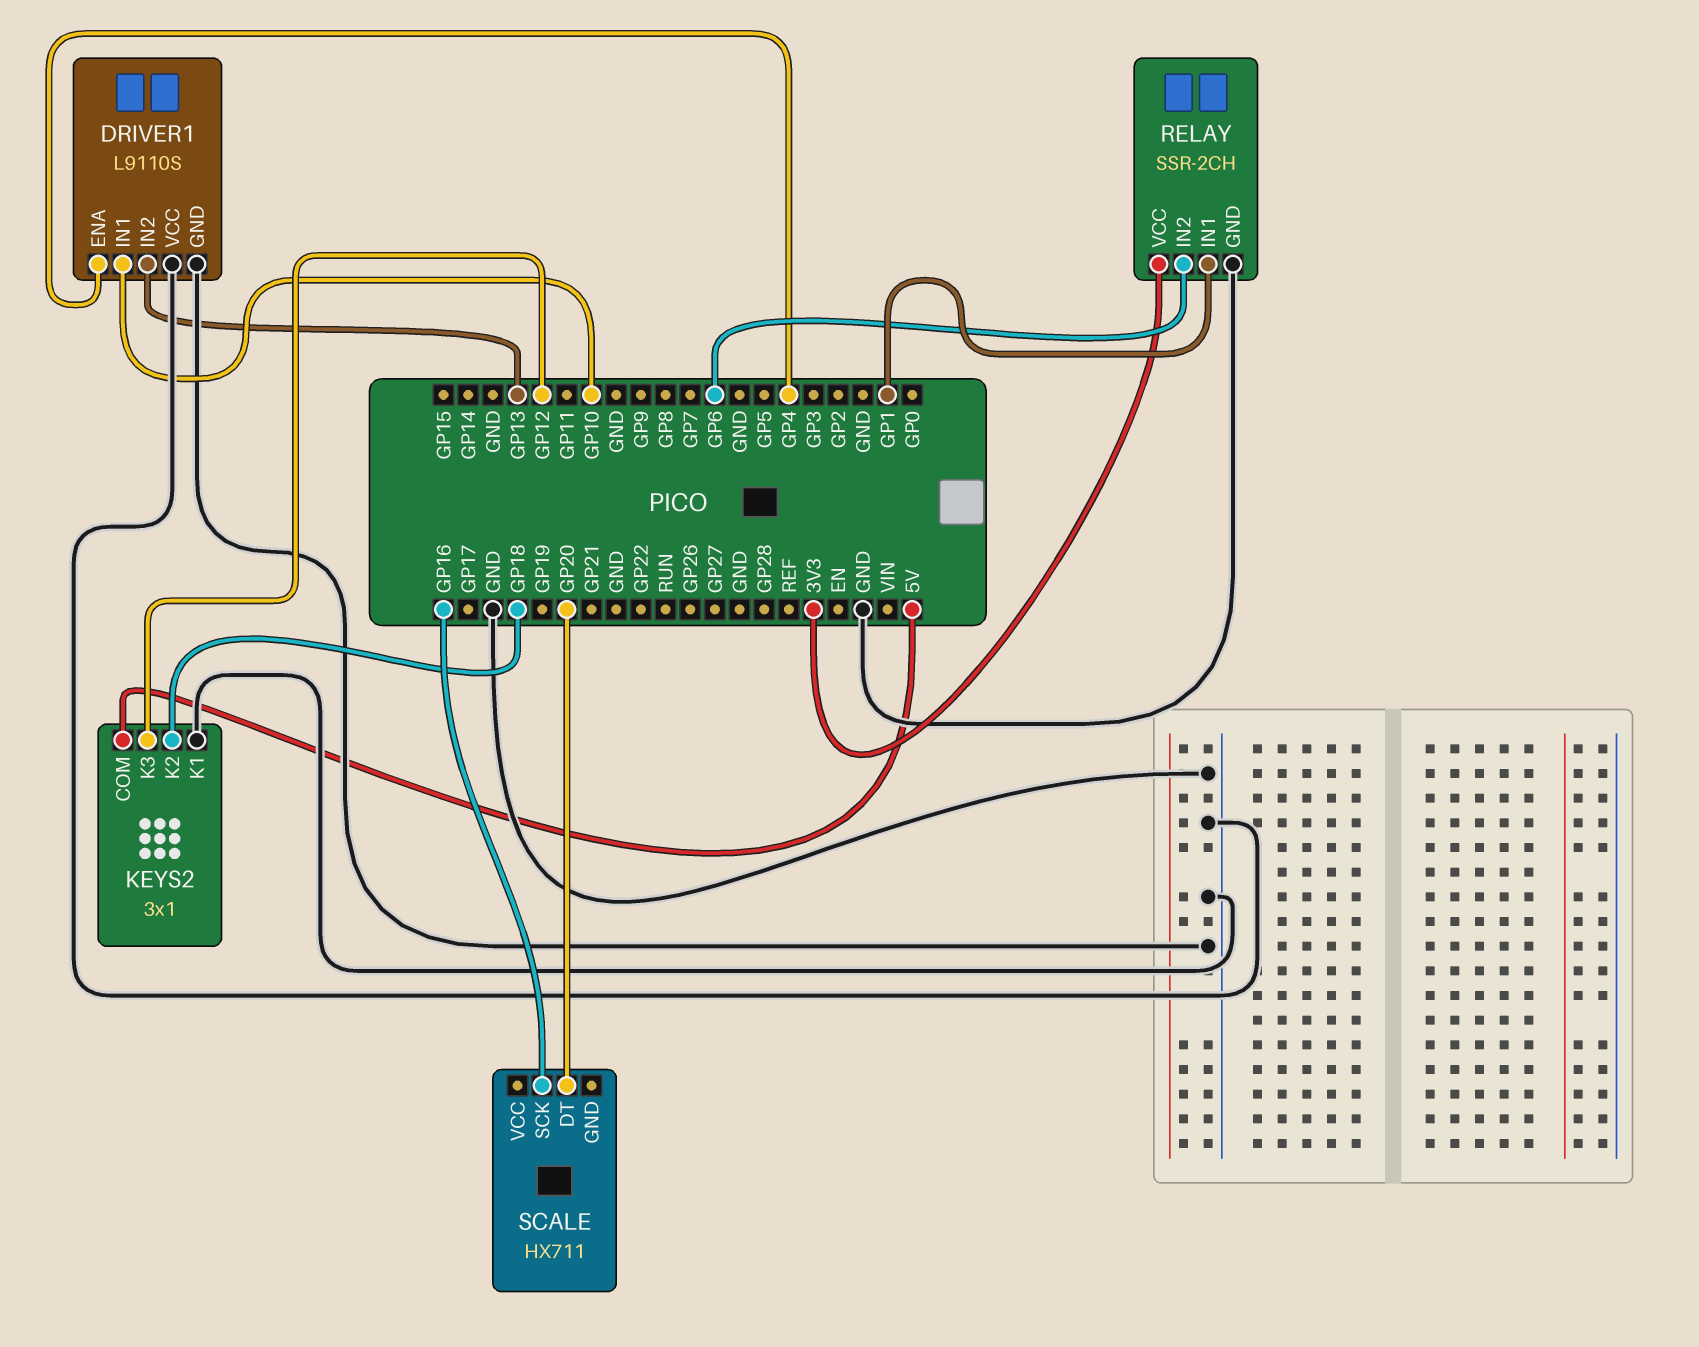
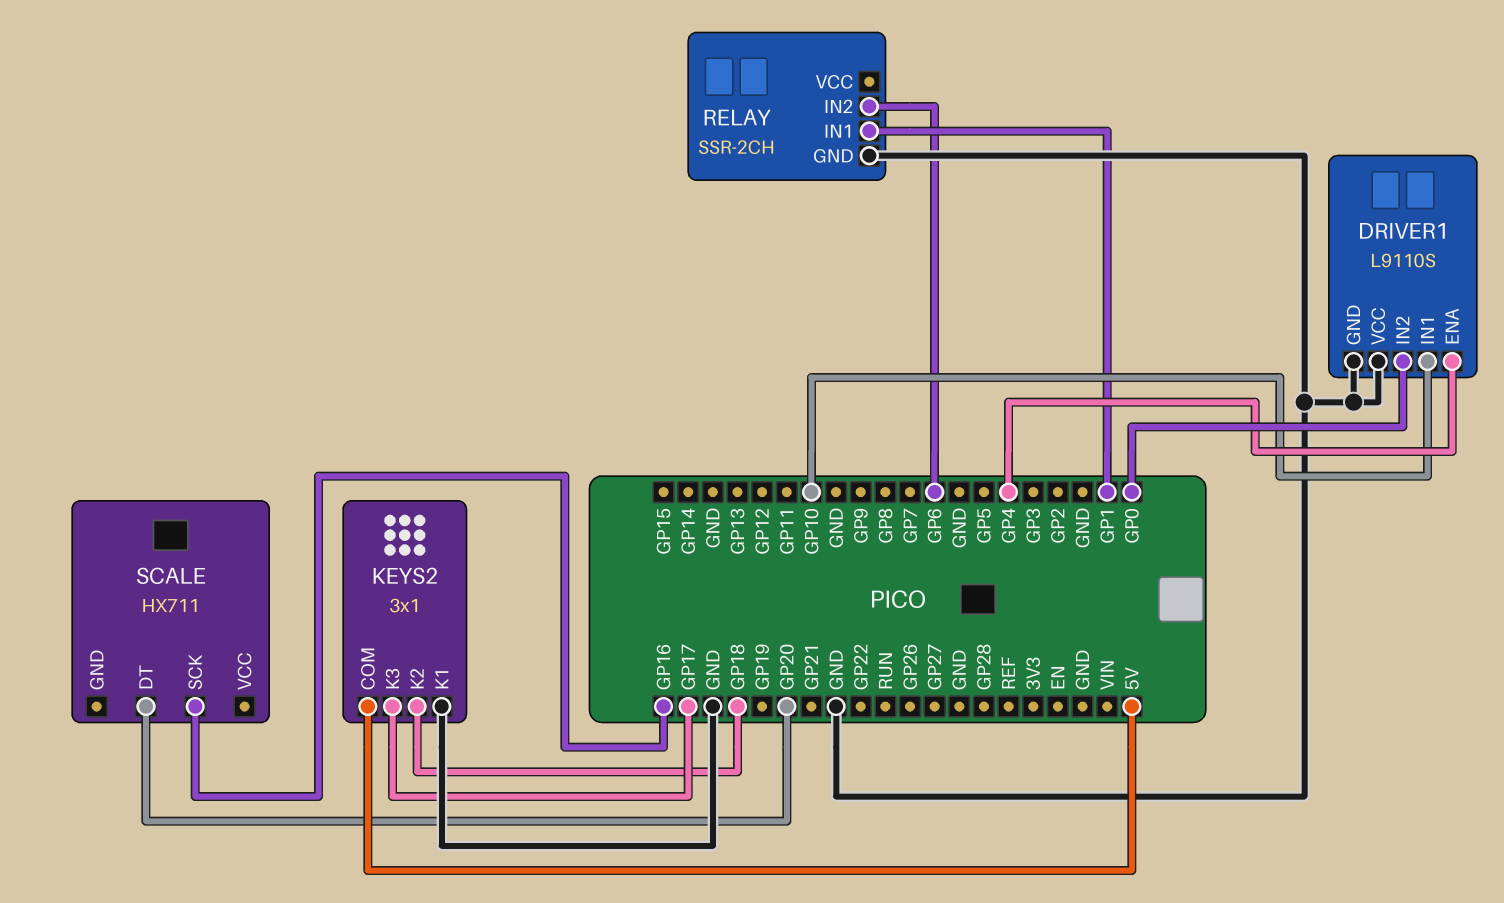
DRIVER1 pin IN2: GP13 -> GP0
KEYS2 pin K3: GP12 -> GP17
RELAY pin VCC: 3V3 -> none

